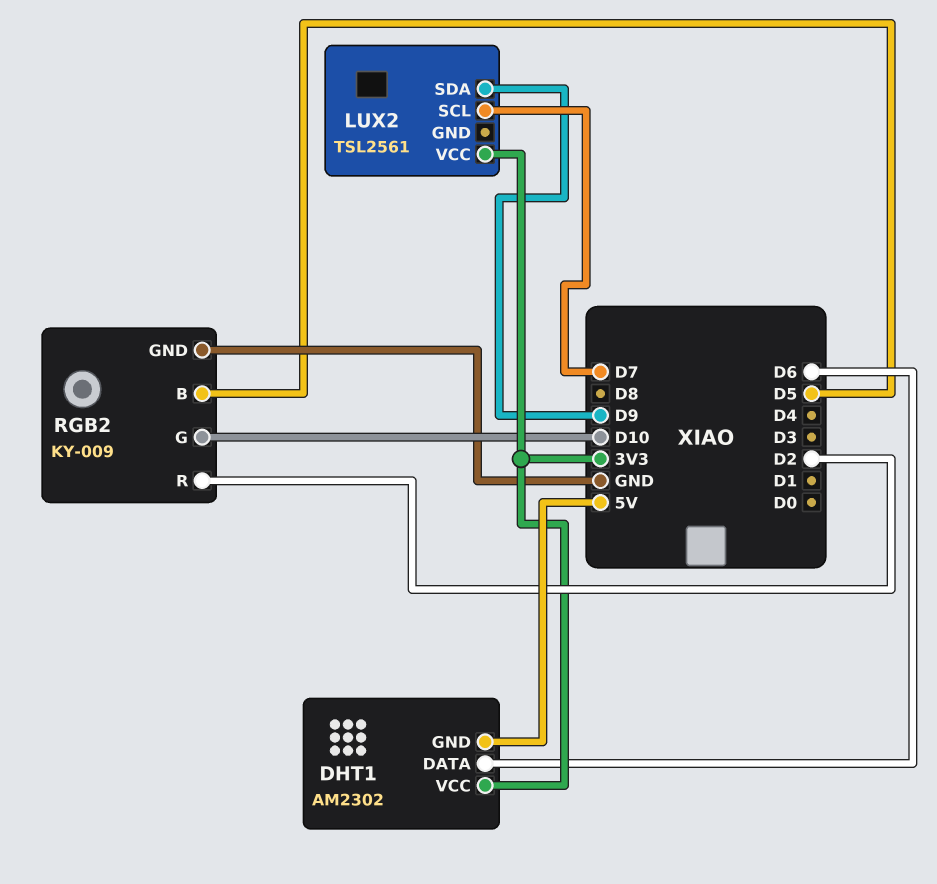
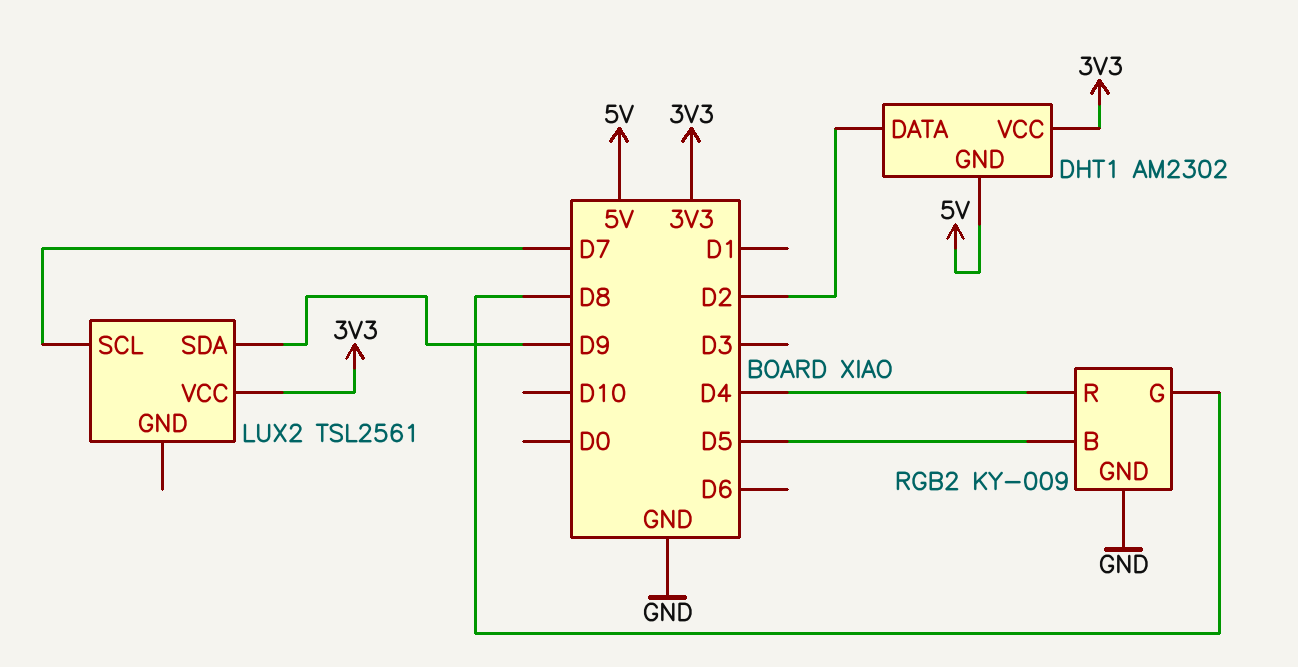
DHT1 pin DATA: D6 -> D2
RGB2 pin G: D10 -> D8
RGB2 pin R: D2 -> D4

